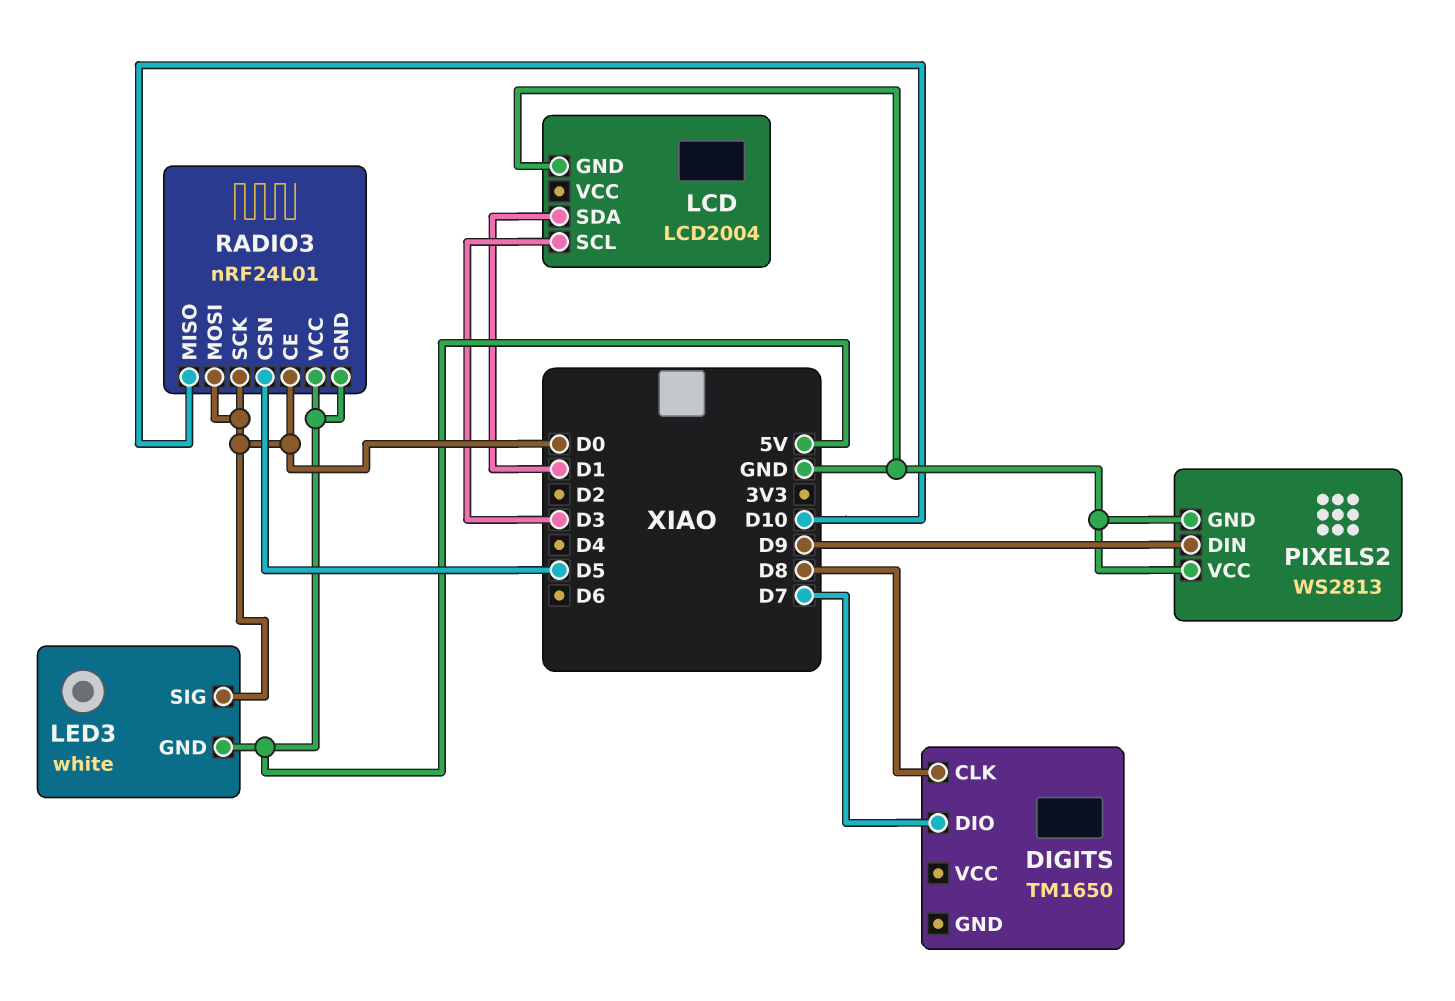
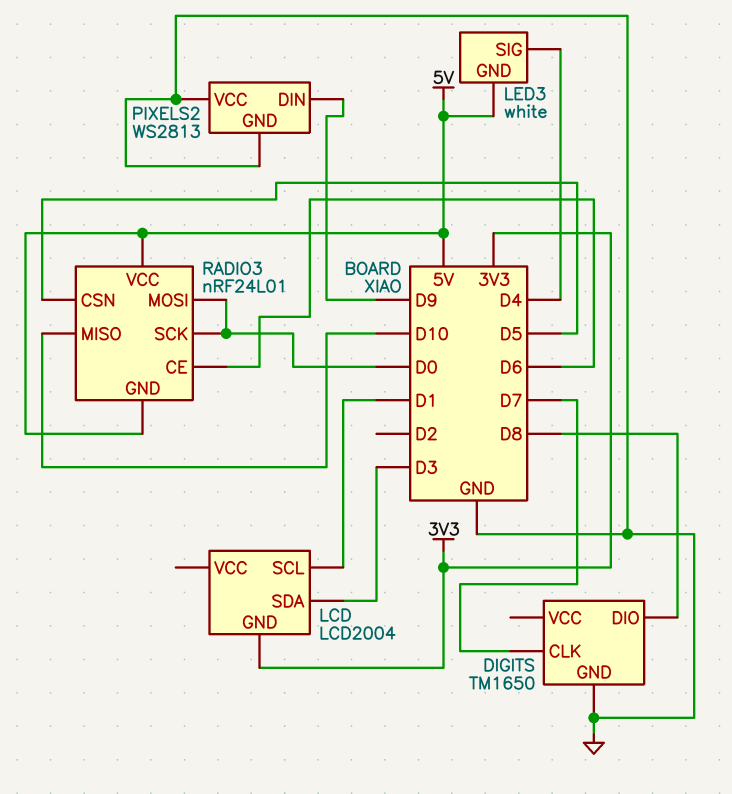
DIGITS pin CLK: D8 -> D7
DIGITS pin DIO: D7 -> D8
DIGITS pin GND: none -> GND
LCD pin GND: GND -> 3V3
LCD pin SCL: D3 -> D1
LCD pin SDA: D1 -> D3
LED3 pin SIG: D0 -> D4
RADIO3 pin CE: D0 -> D6

